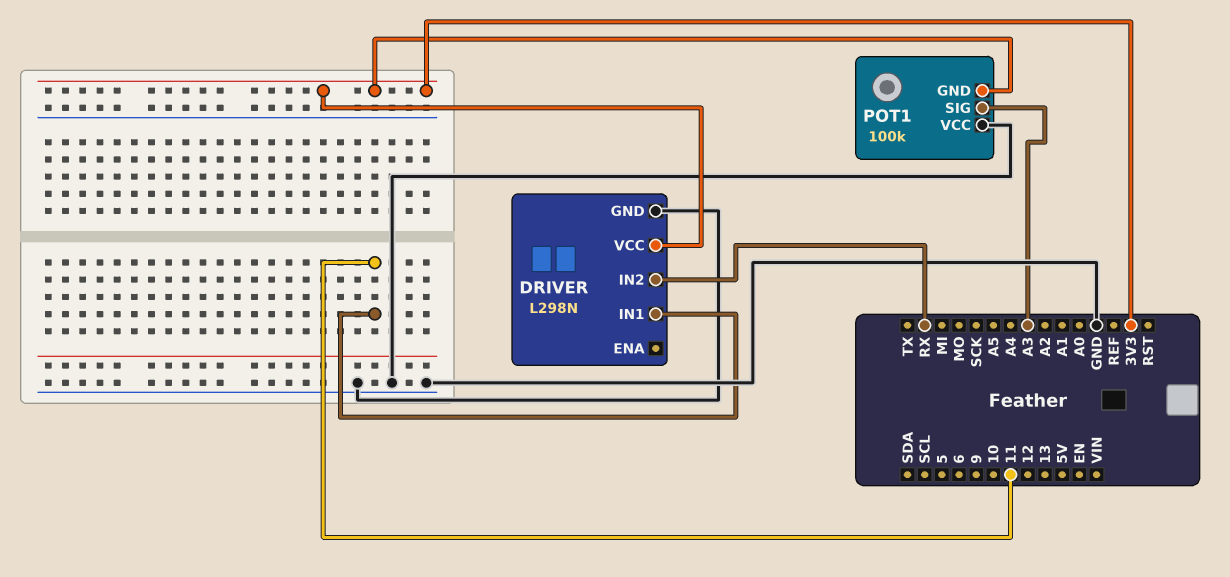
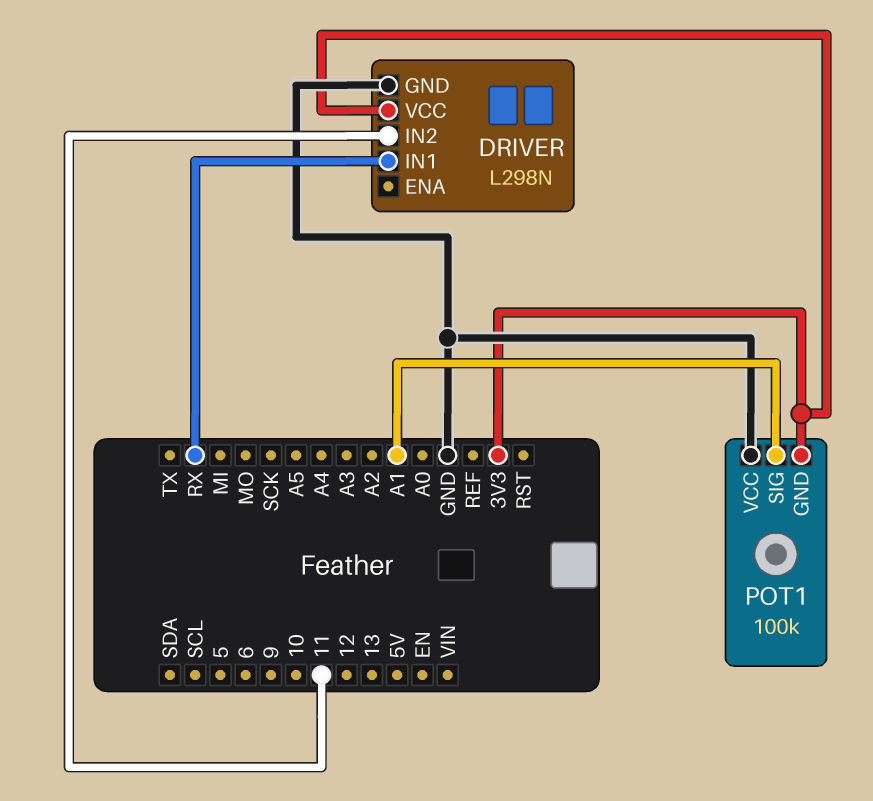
DRIVER pin IN1: 11 -> RX
DRIVER pin IN2: RX -> 11
POT1 pin SIG: A3 -> A1

